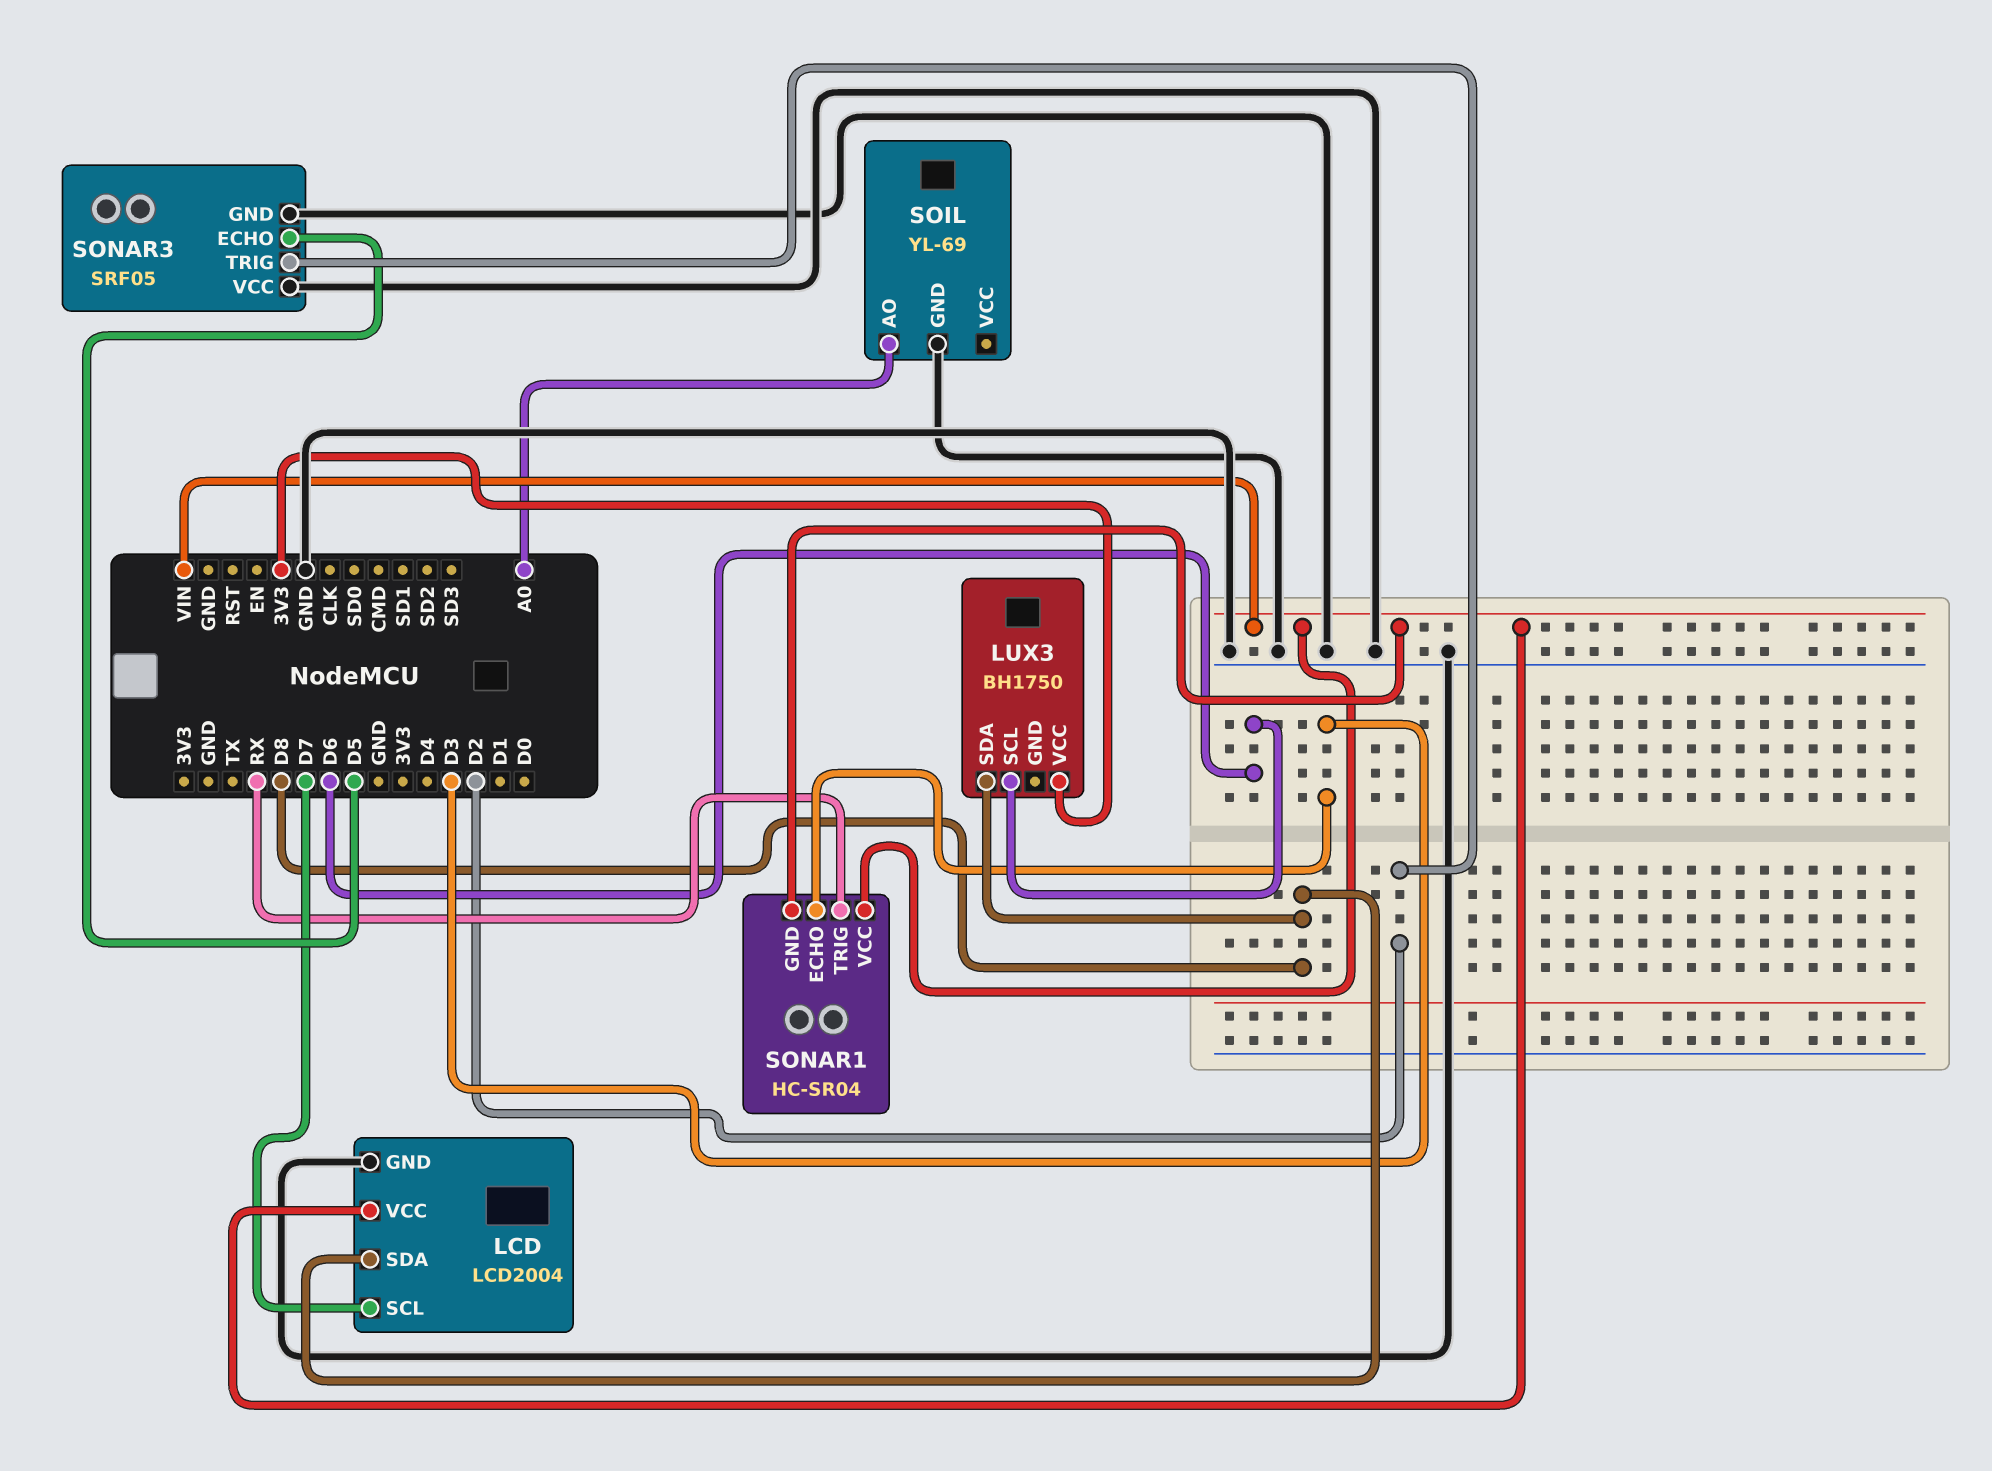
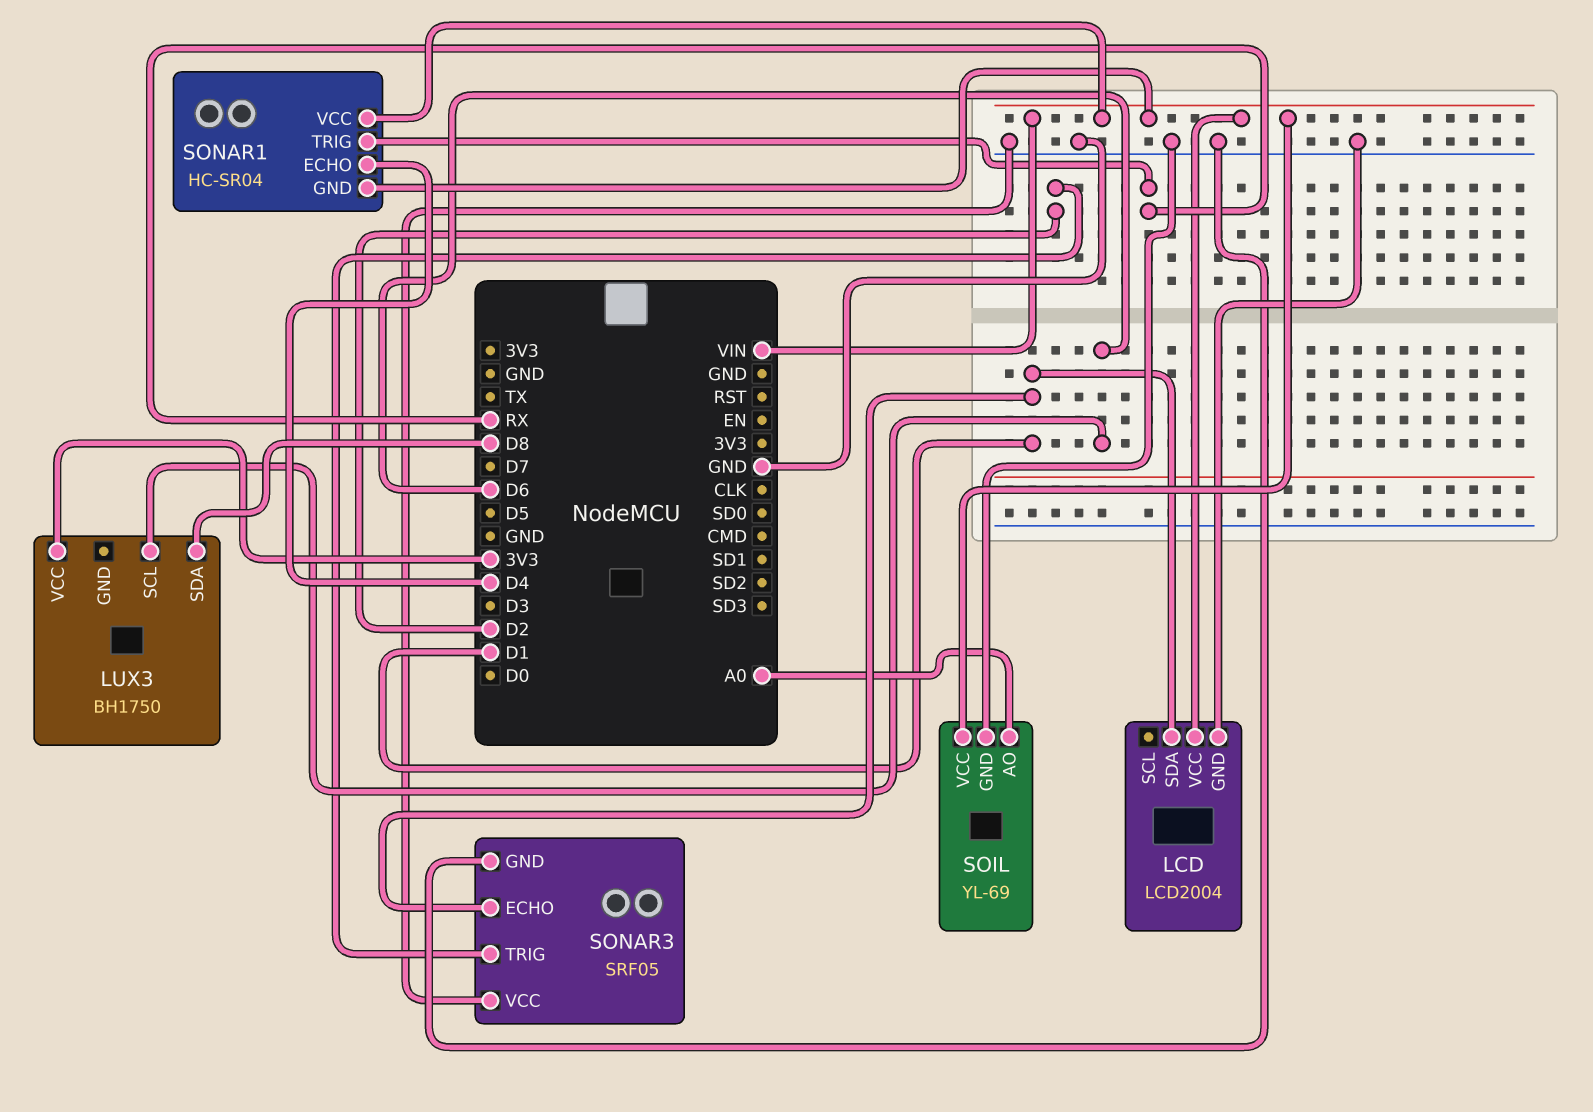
LCD pin SCL: D7 -> none
LCD pin SDA: D8 -> D1
SOIL pin VCC: none -> VIN
SONAR1 pin ECHO: D3 -> D4
SONAR3 pin ECHO: D5 -> D1

